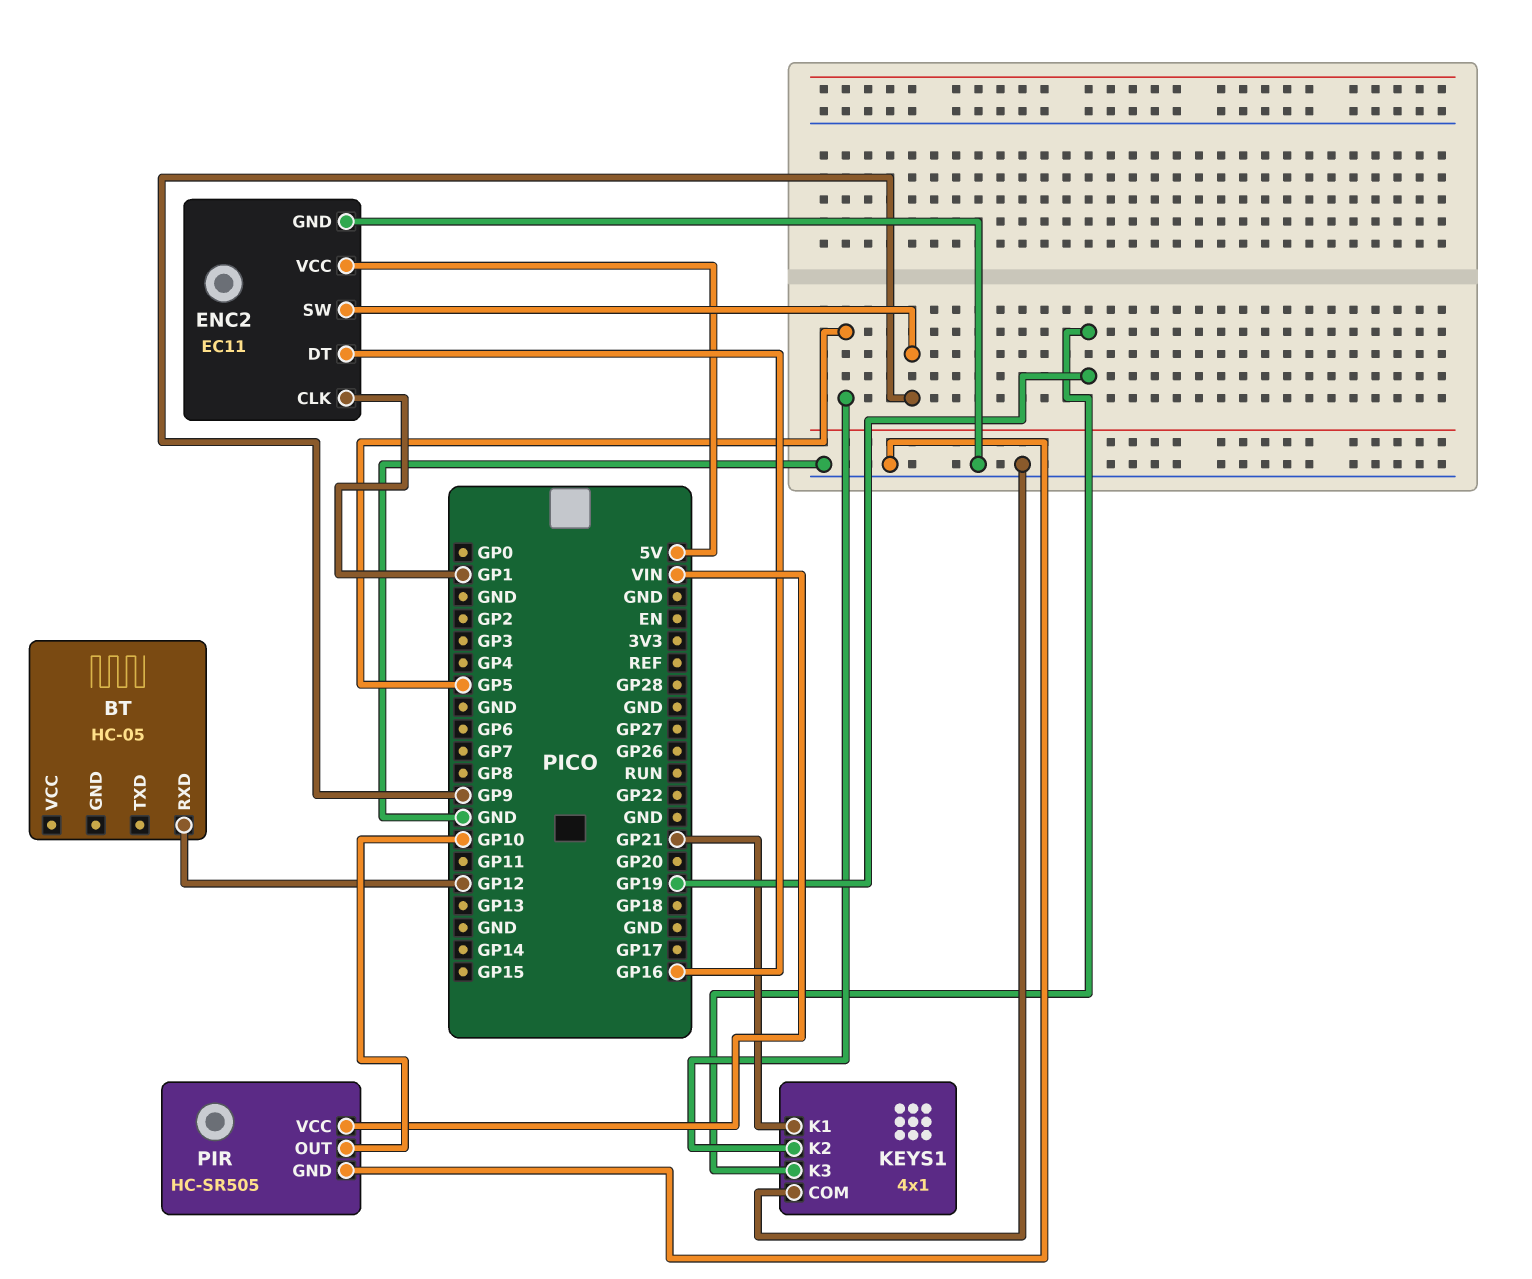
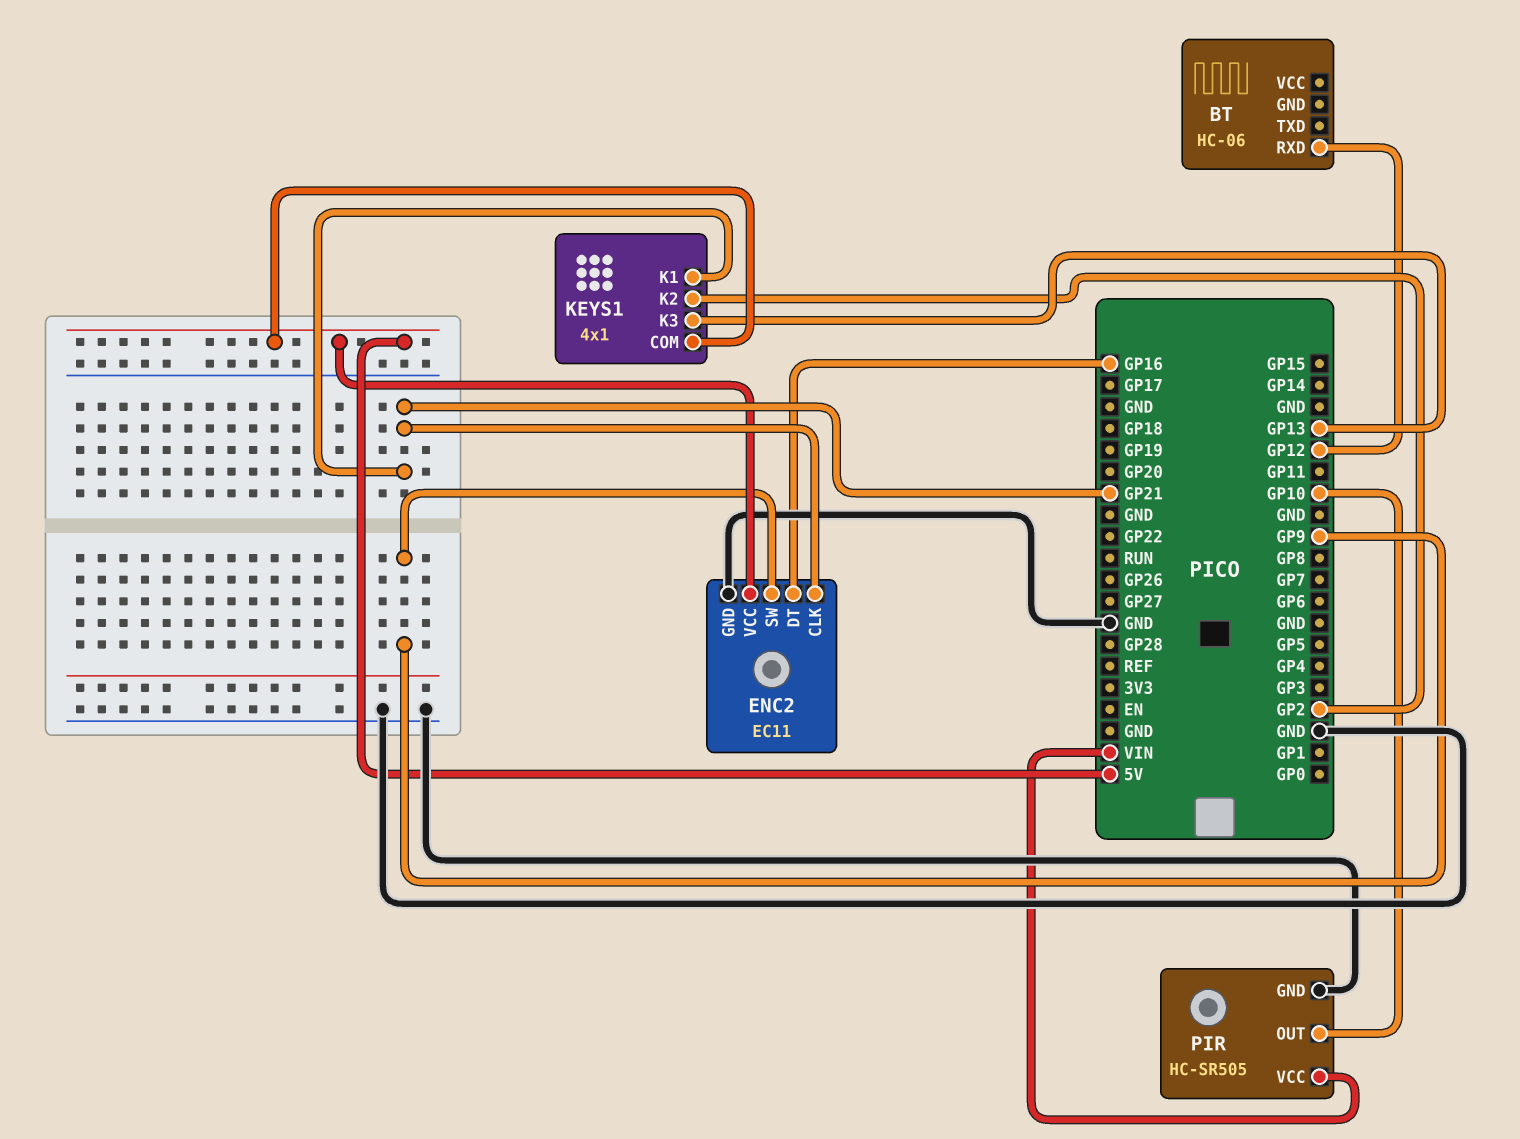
BT: HC-05 -> HC-06
ENC2 pin CLK: GP1 -> GP21
KEYS1 pin COM: GND -> 5V
KEYS1 pin K2: GP5 -> GP2
KEYS1 pin K3: GP19 -> GP13

